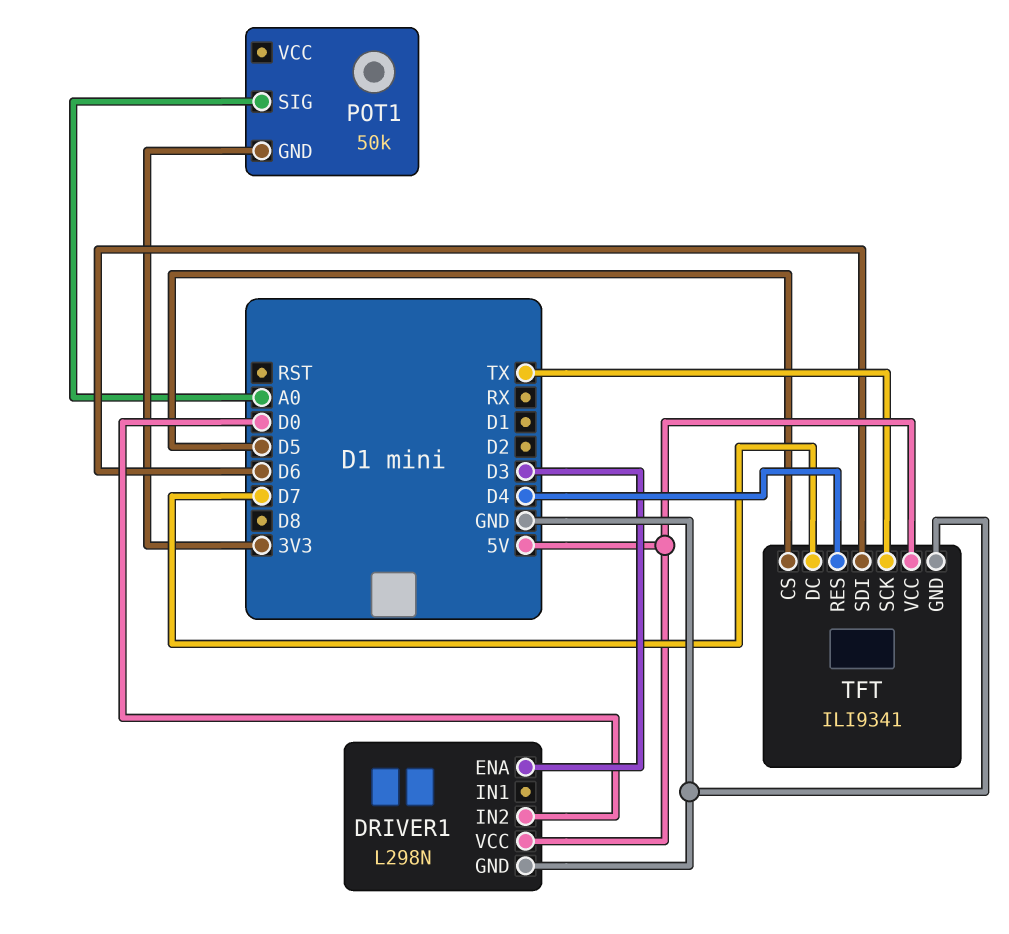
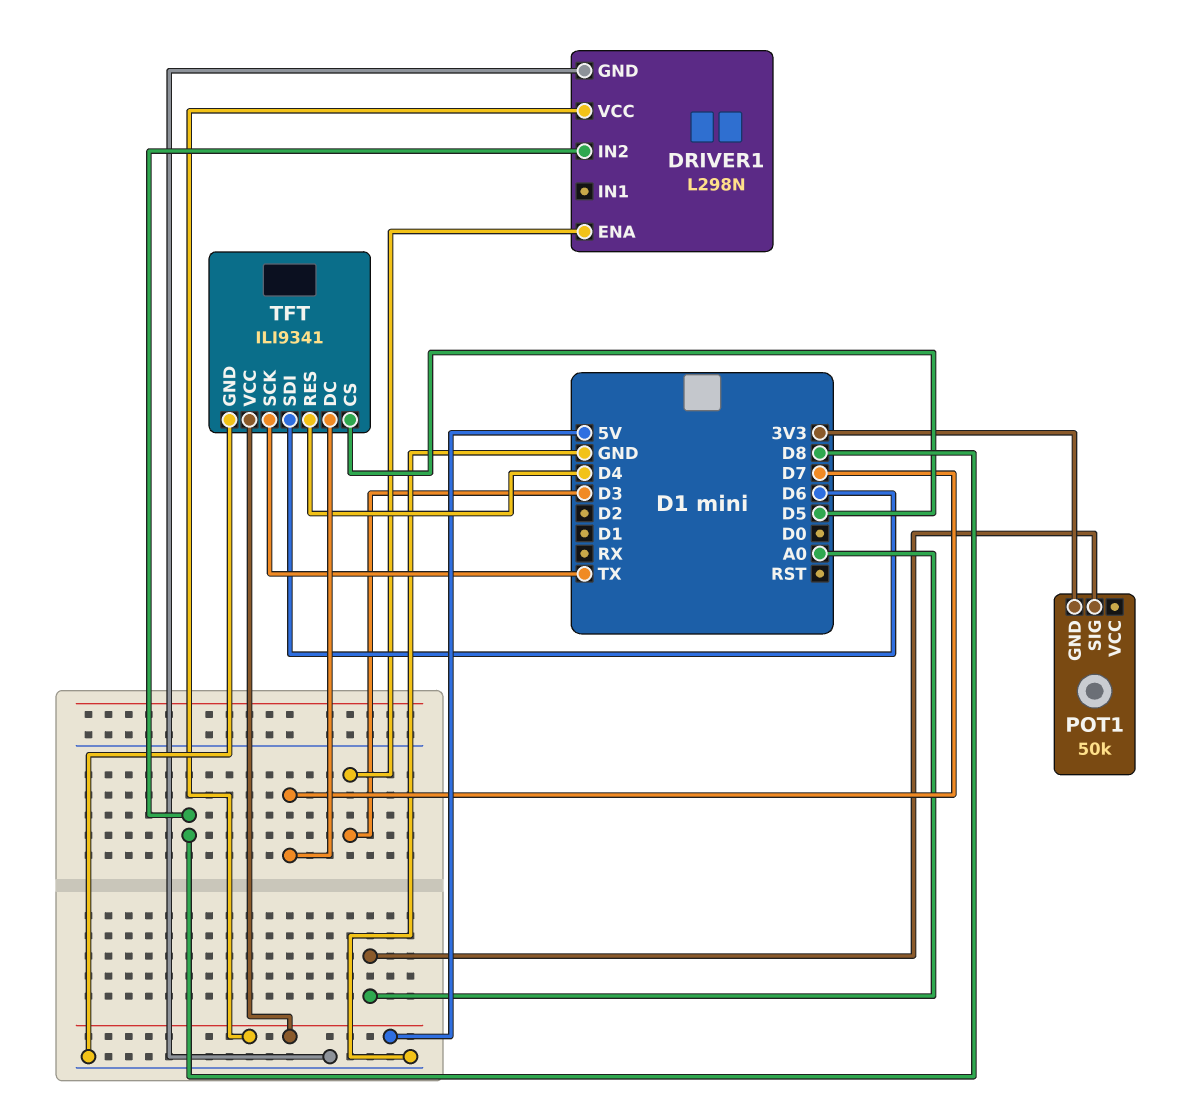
DRIVER1 pin IN2: D0 -> D8

